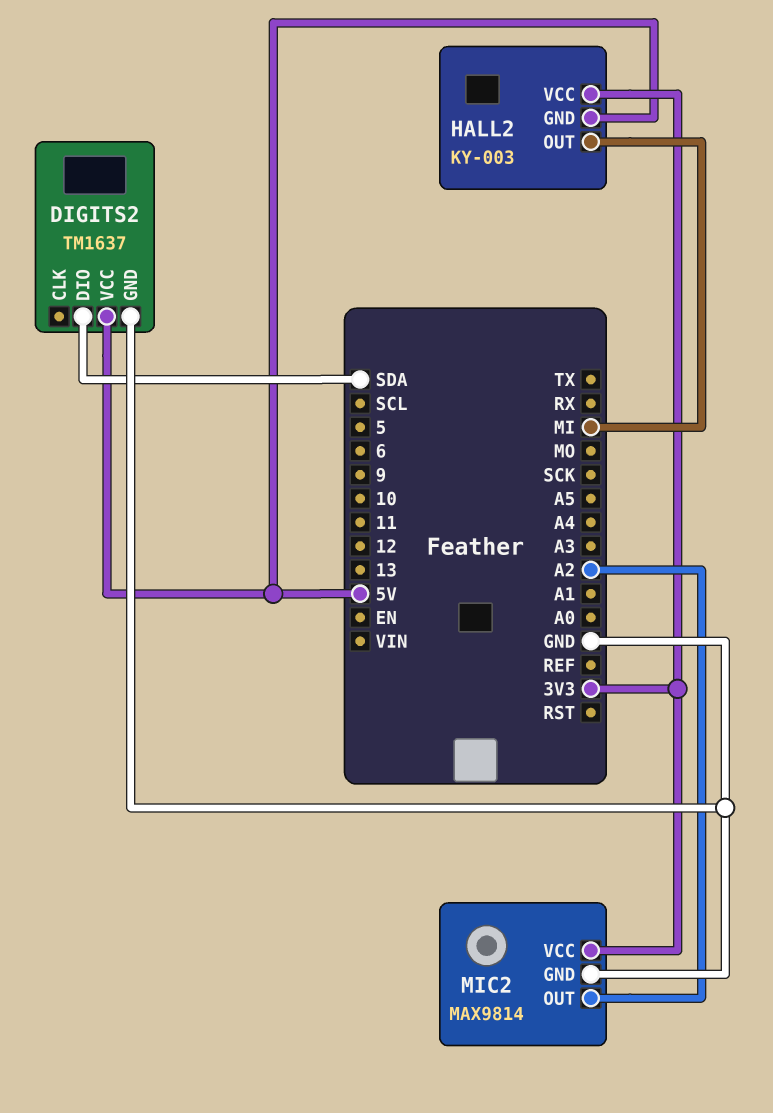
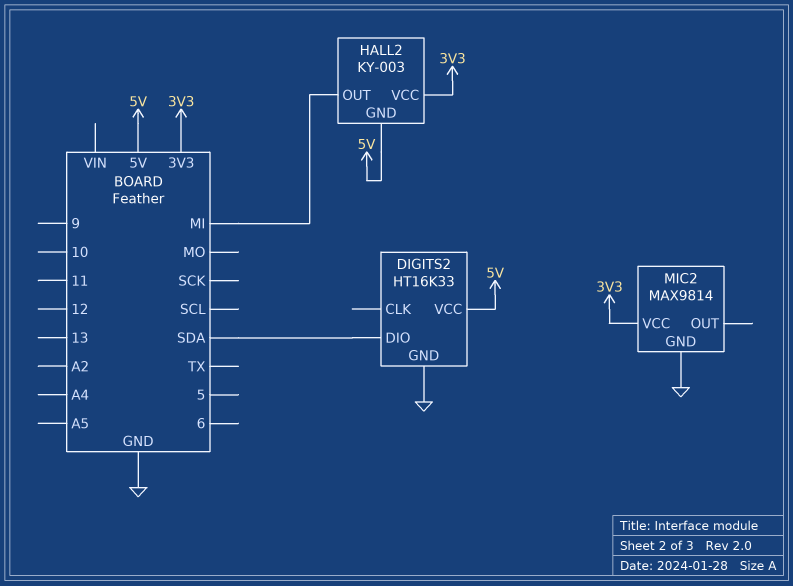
DIGITS2: TM1637 -> HT16K33
MIC2 pin OUT: A2 -> none

